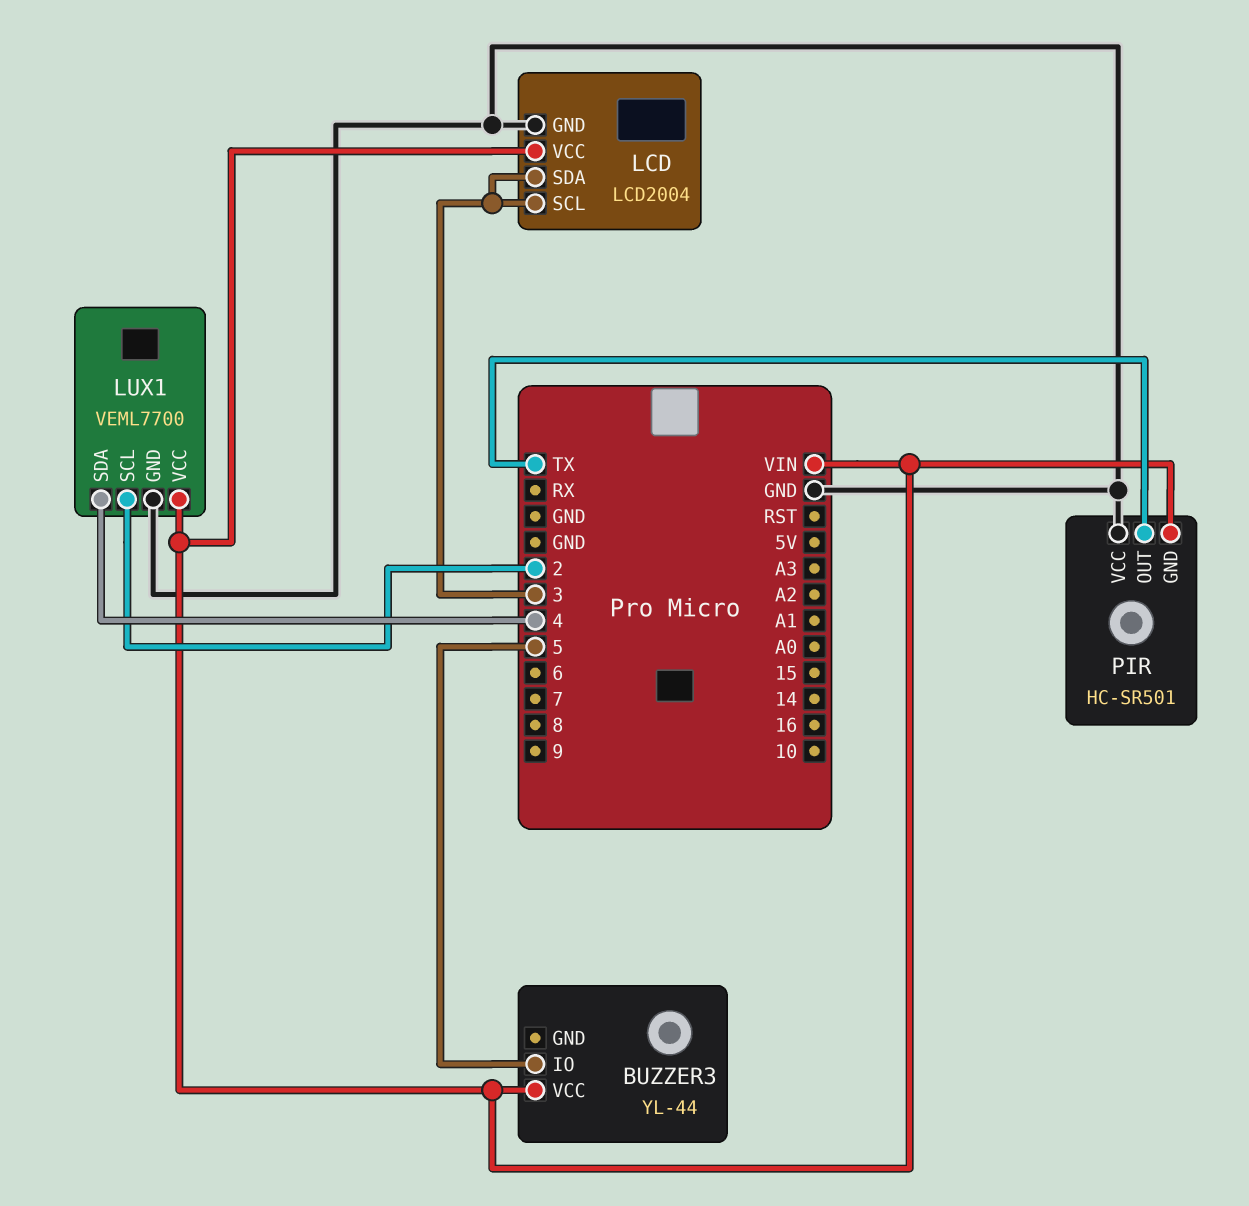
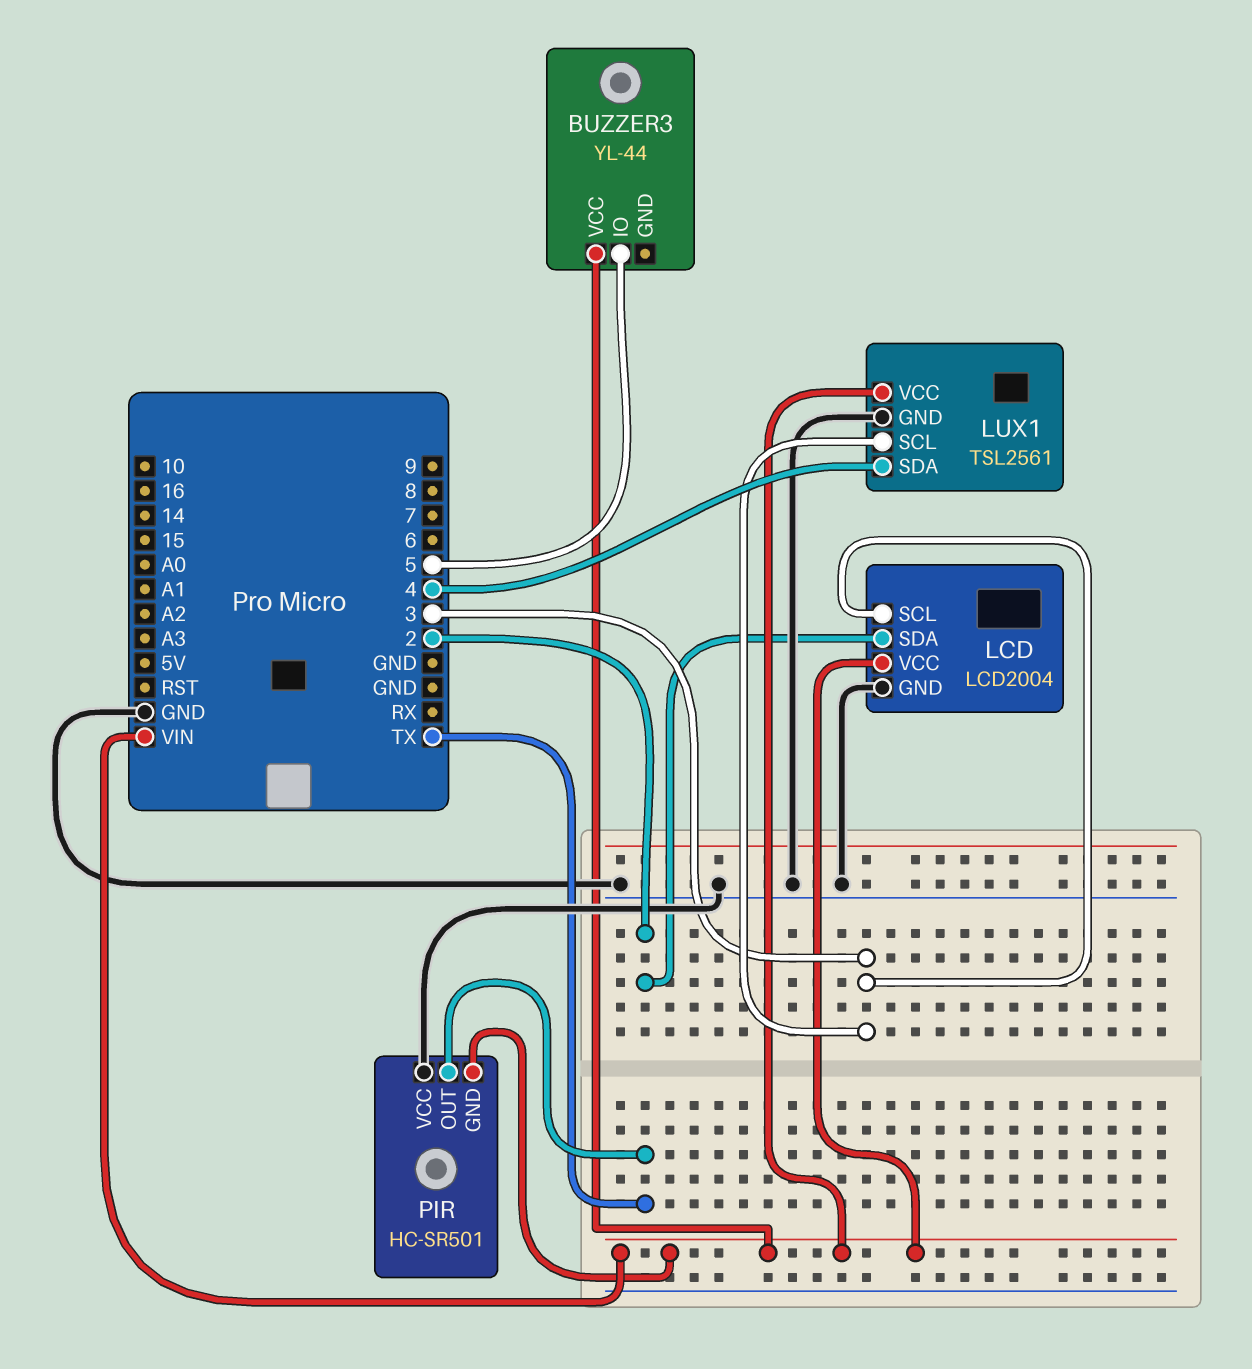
LCD pin SDA: 3 -> 2
LUX1: VEML7700 -> TSL2561
LUX1 pin SCL: 2 -> 3

